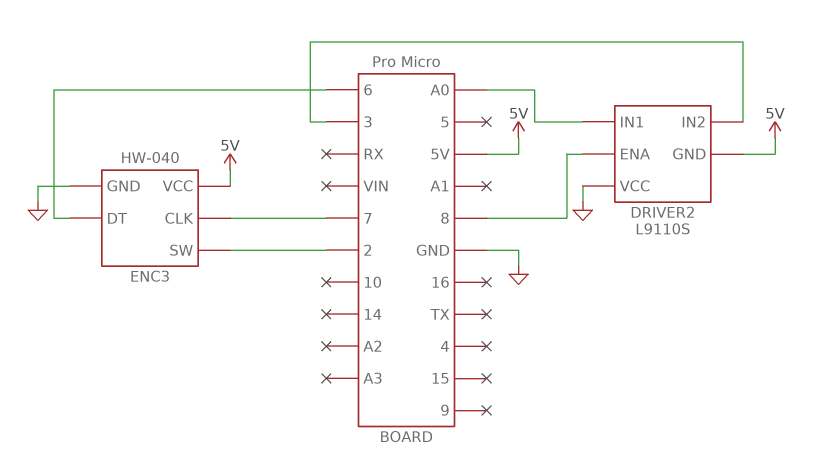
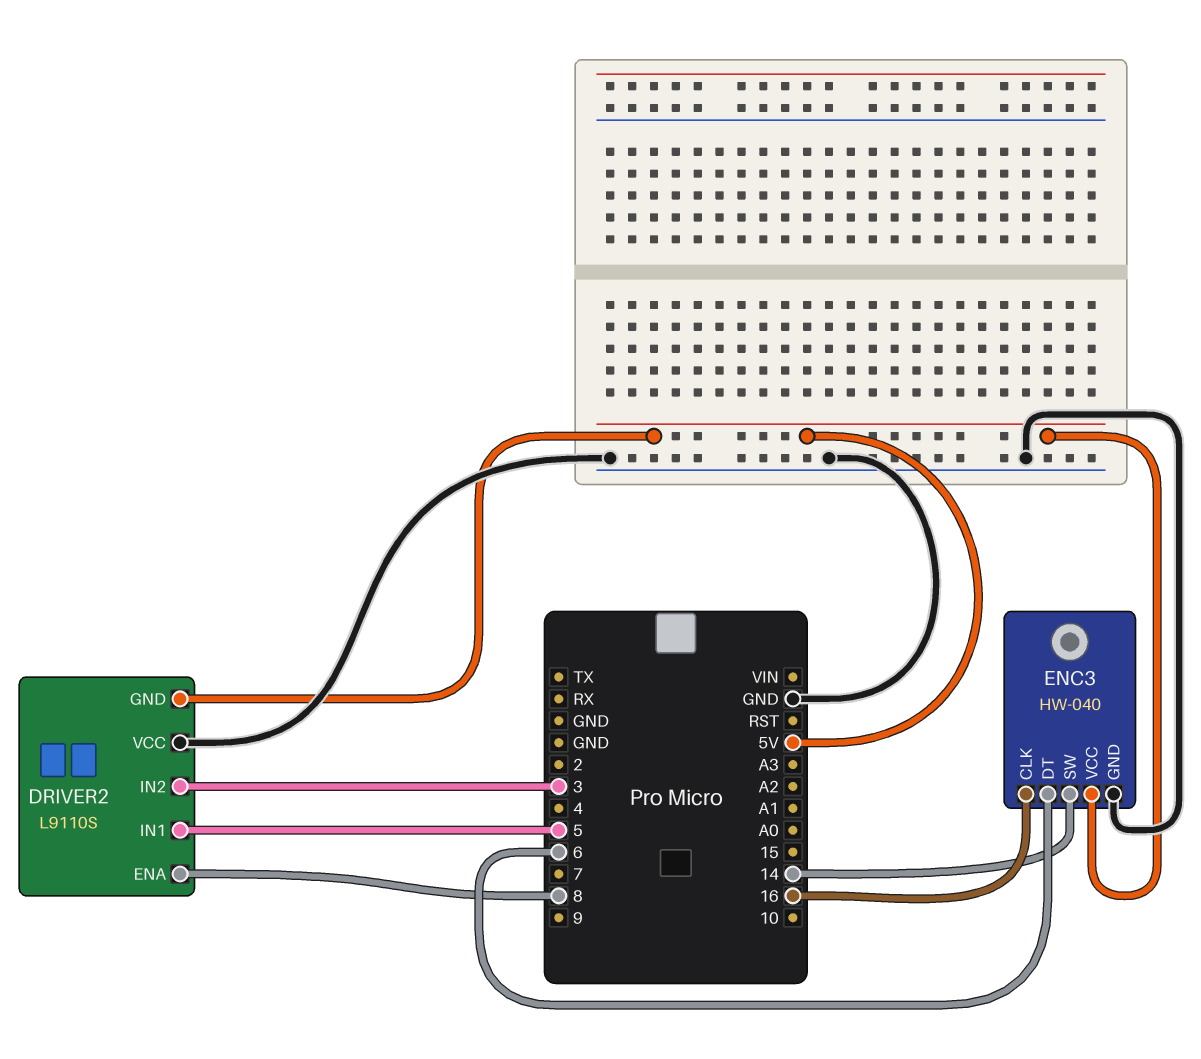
DRIVER2 pin IN1: A0 -> 5
ENC3 pin CLK: 7 -> 16
ENC3 pin SW: 2 -> 14

